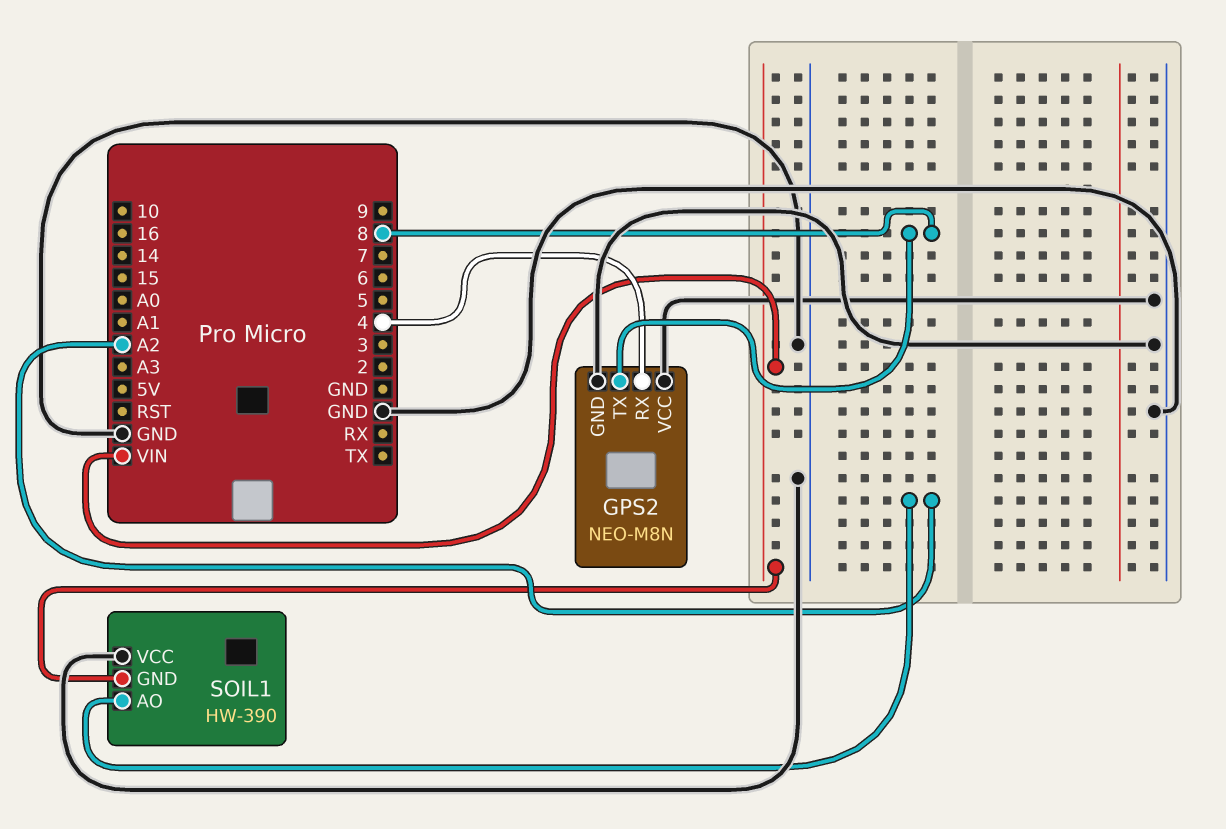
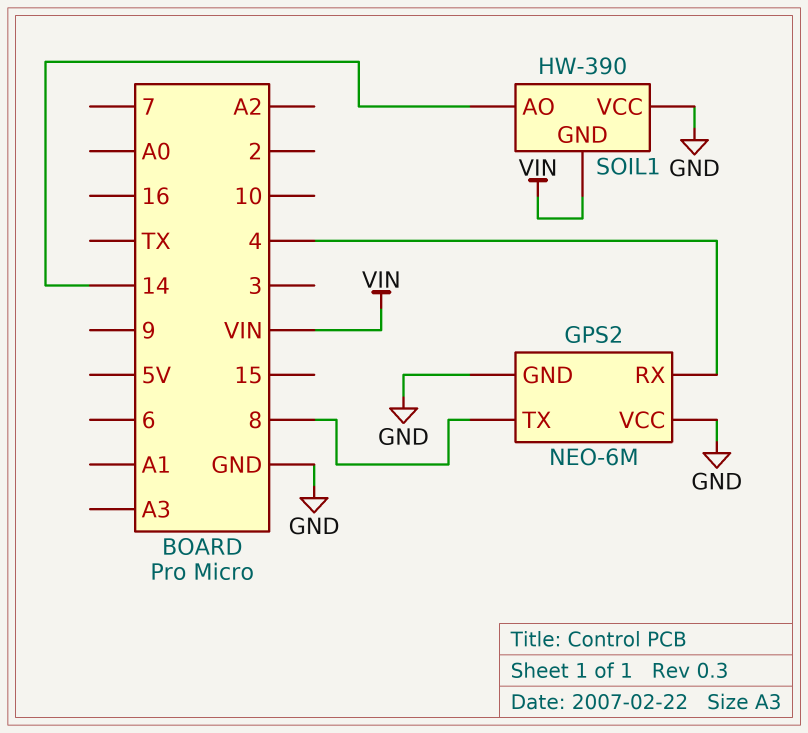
GPS2: NEO-M8N -> NEO-6M
SOIL1 pin AO: A2 -> 14

